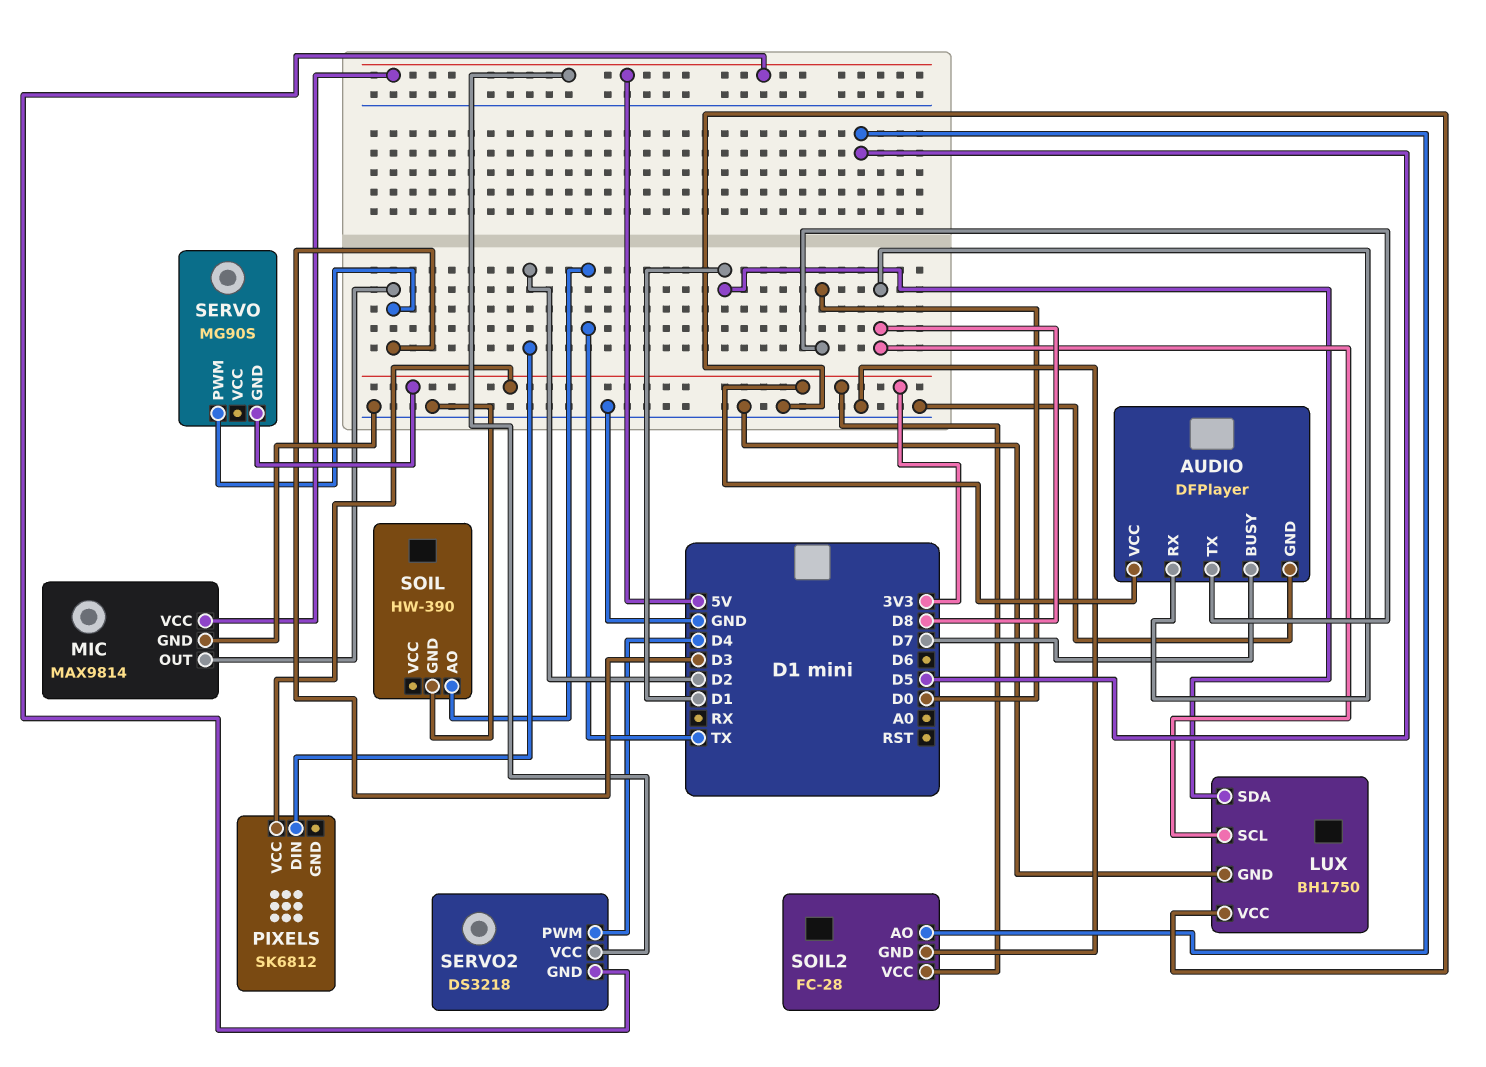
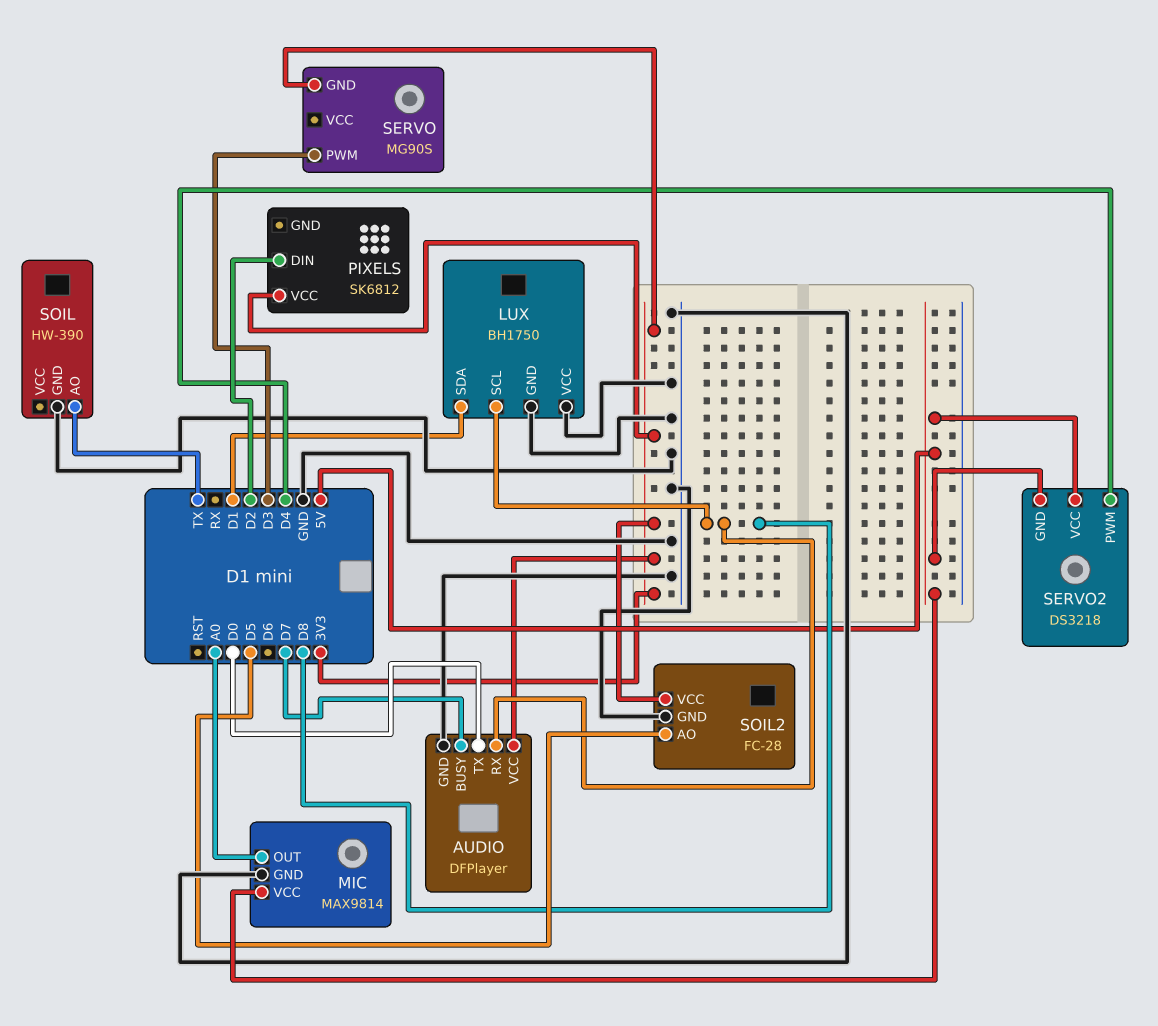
MIC pin OUT: D3 -> A0

